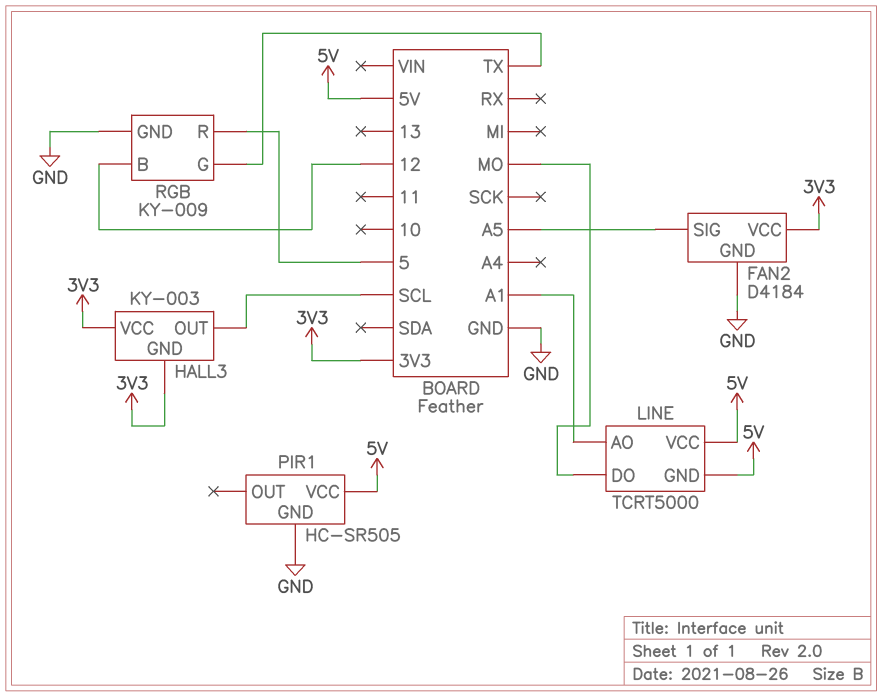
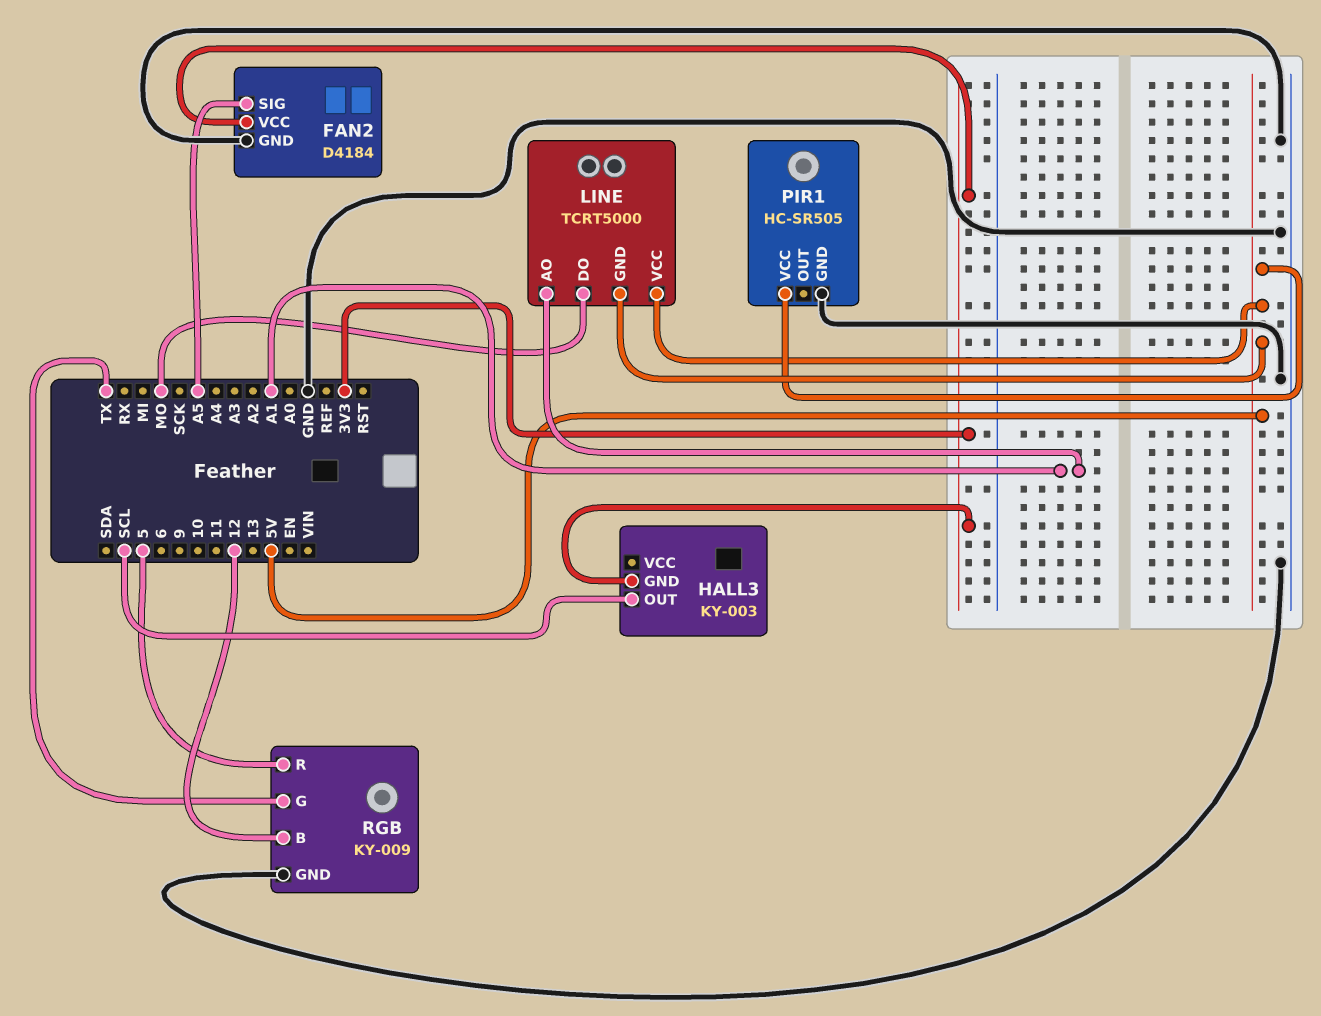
HALL3 pin VCC: 3V3 -> none

